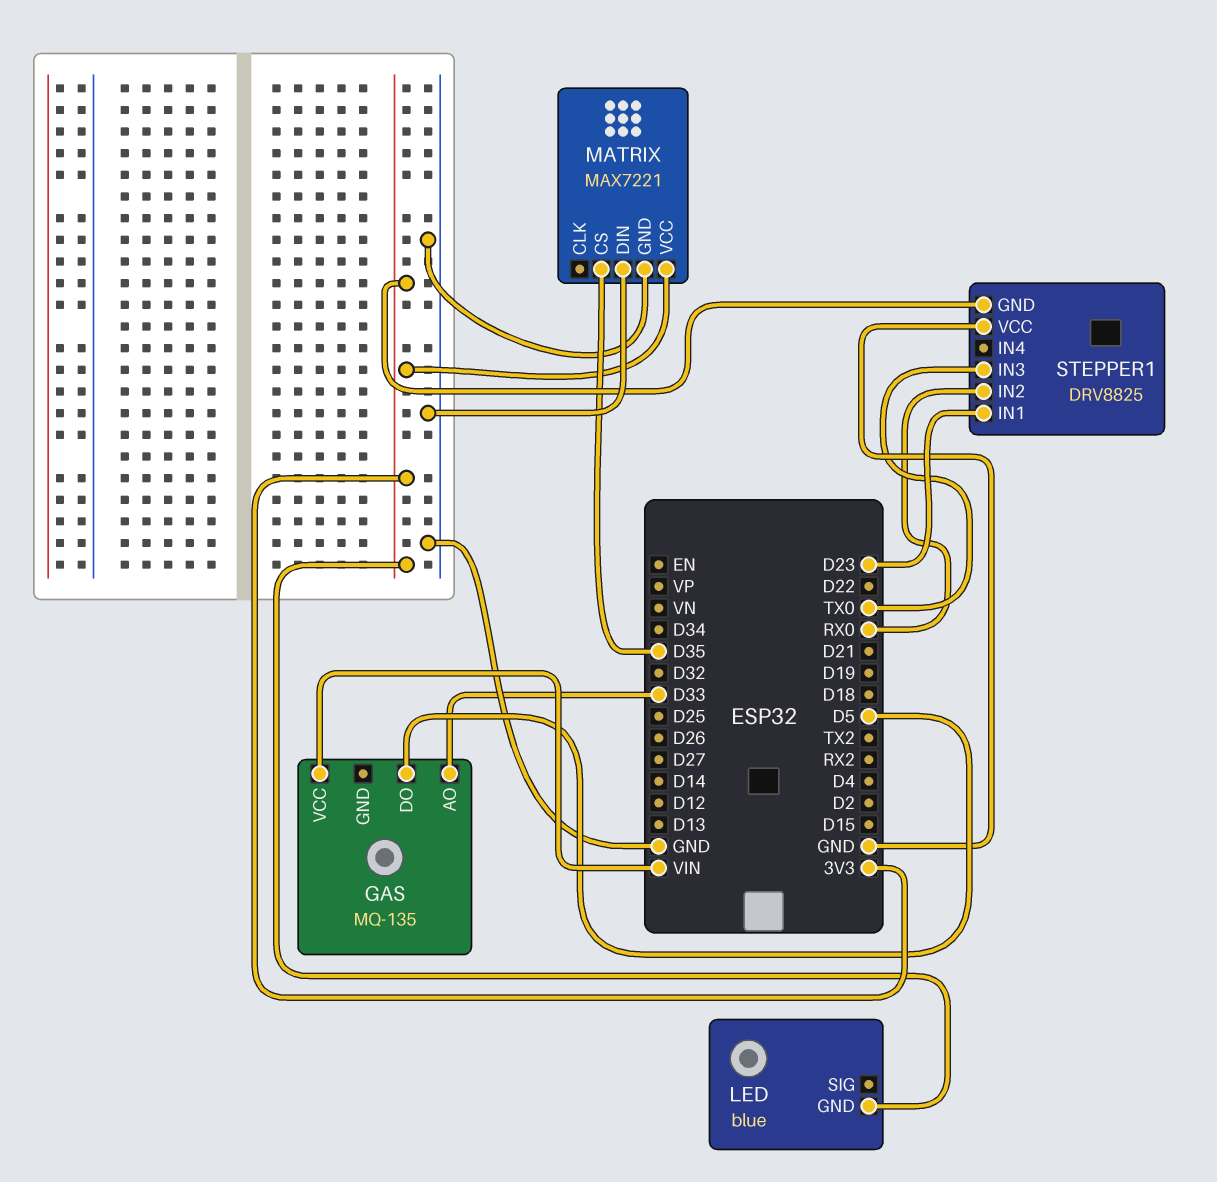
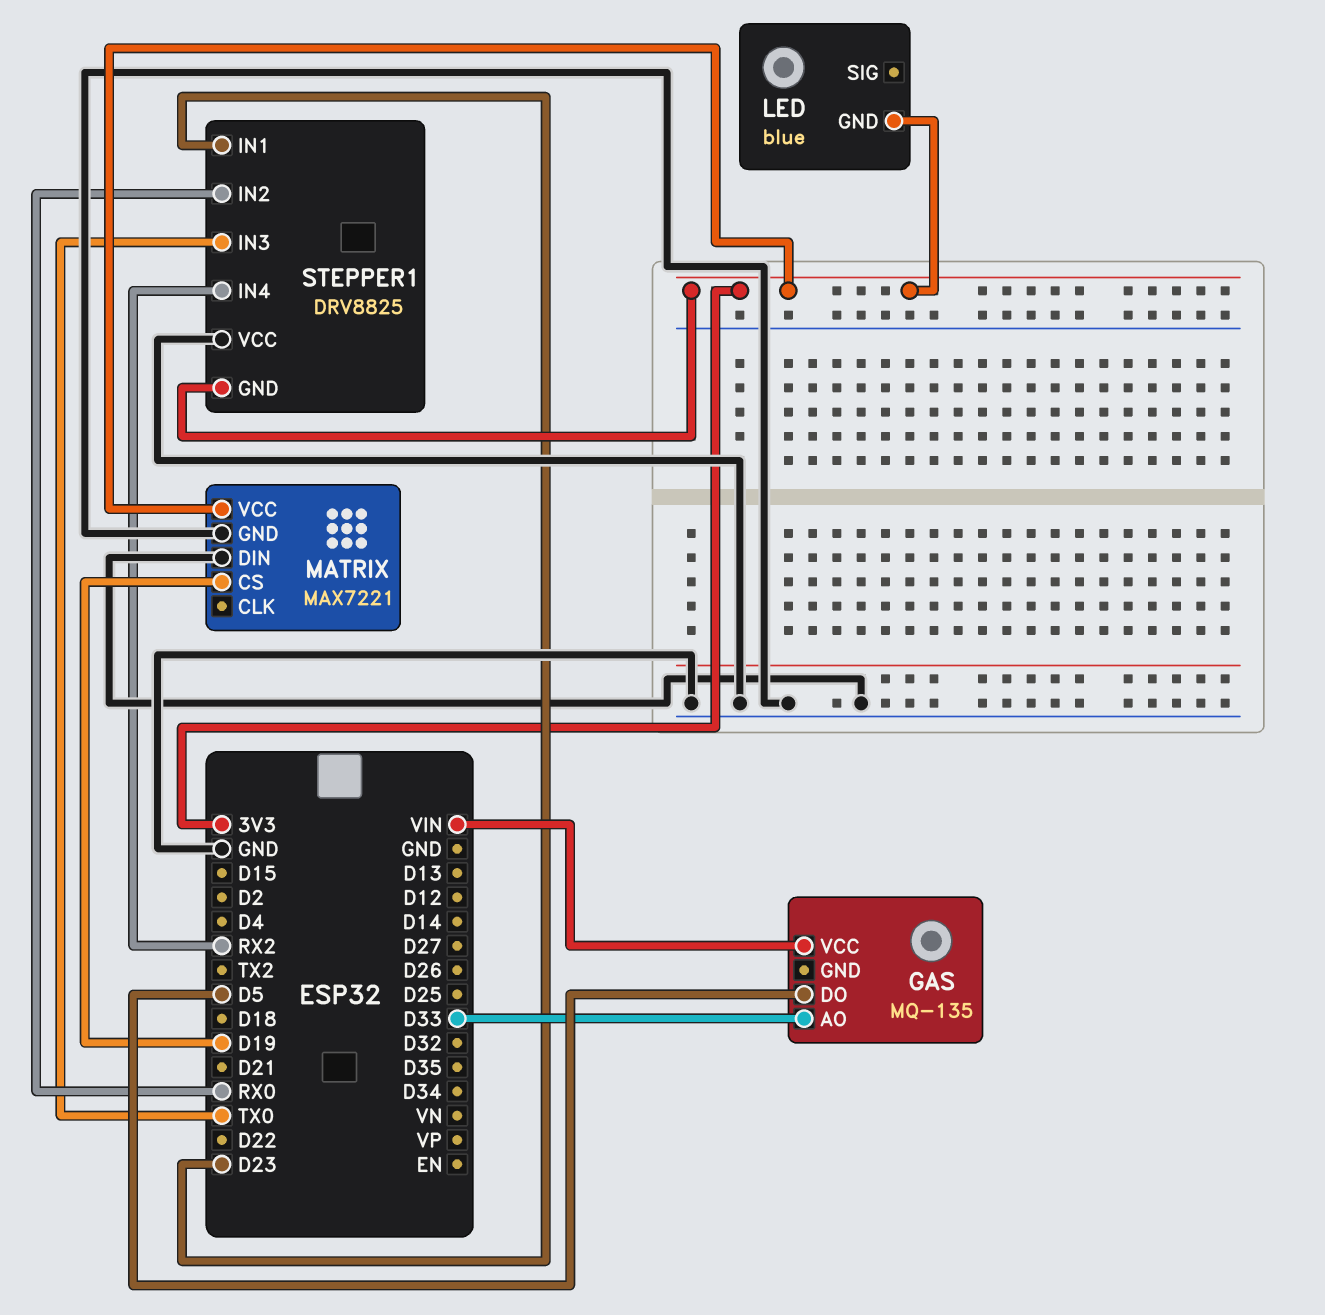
MATRIX pin CS: D35 -> D19
STEPPER1 pin IN4: none -> RX2

